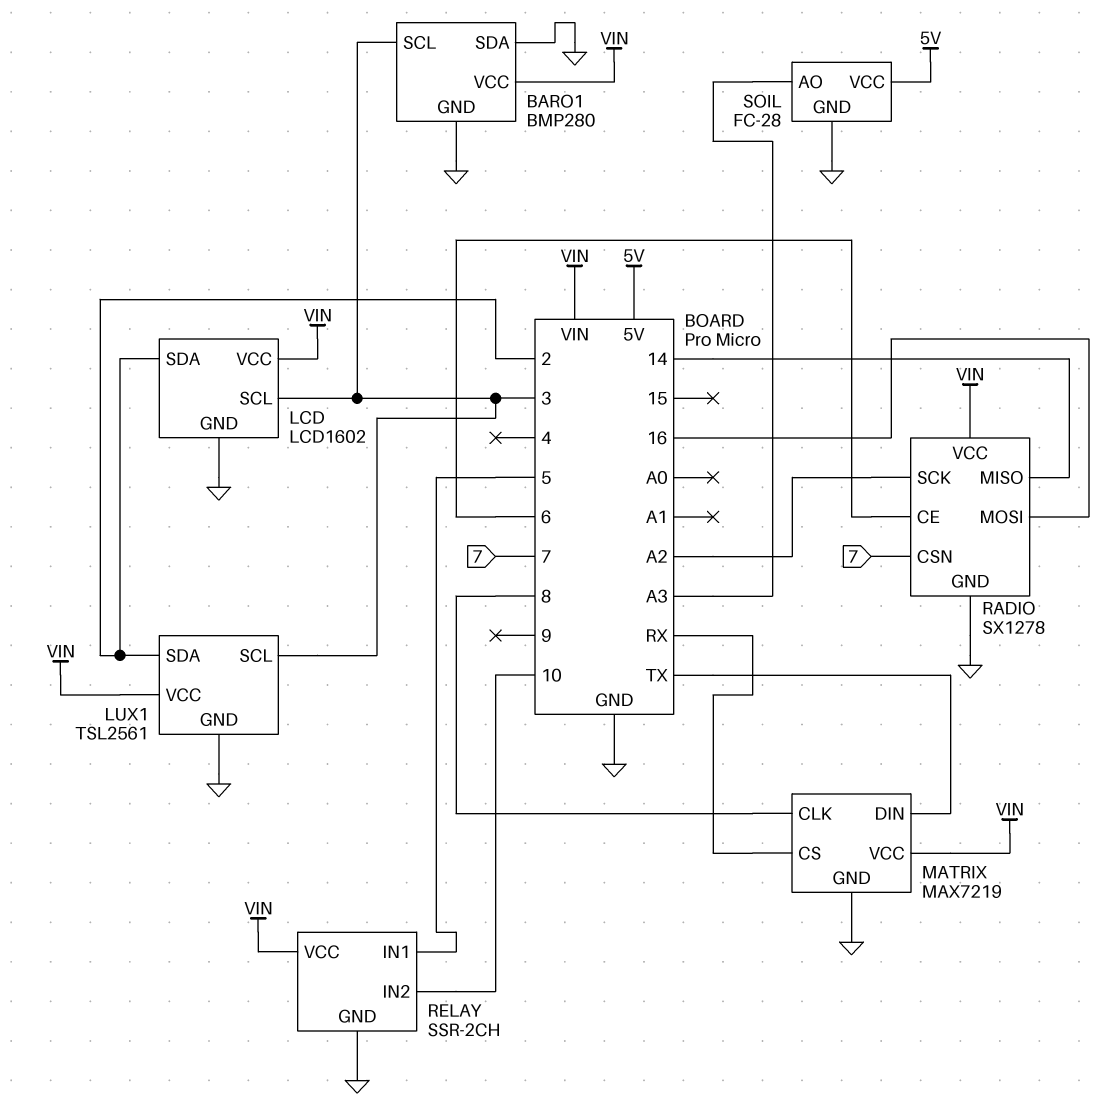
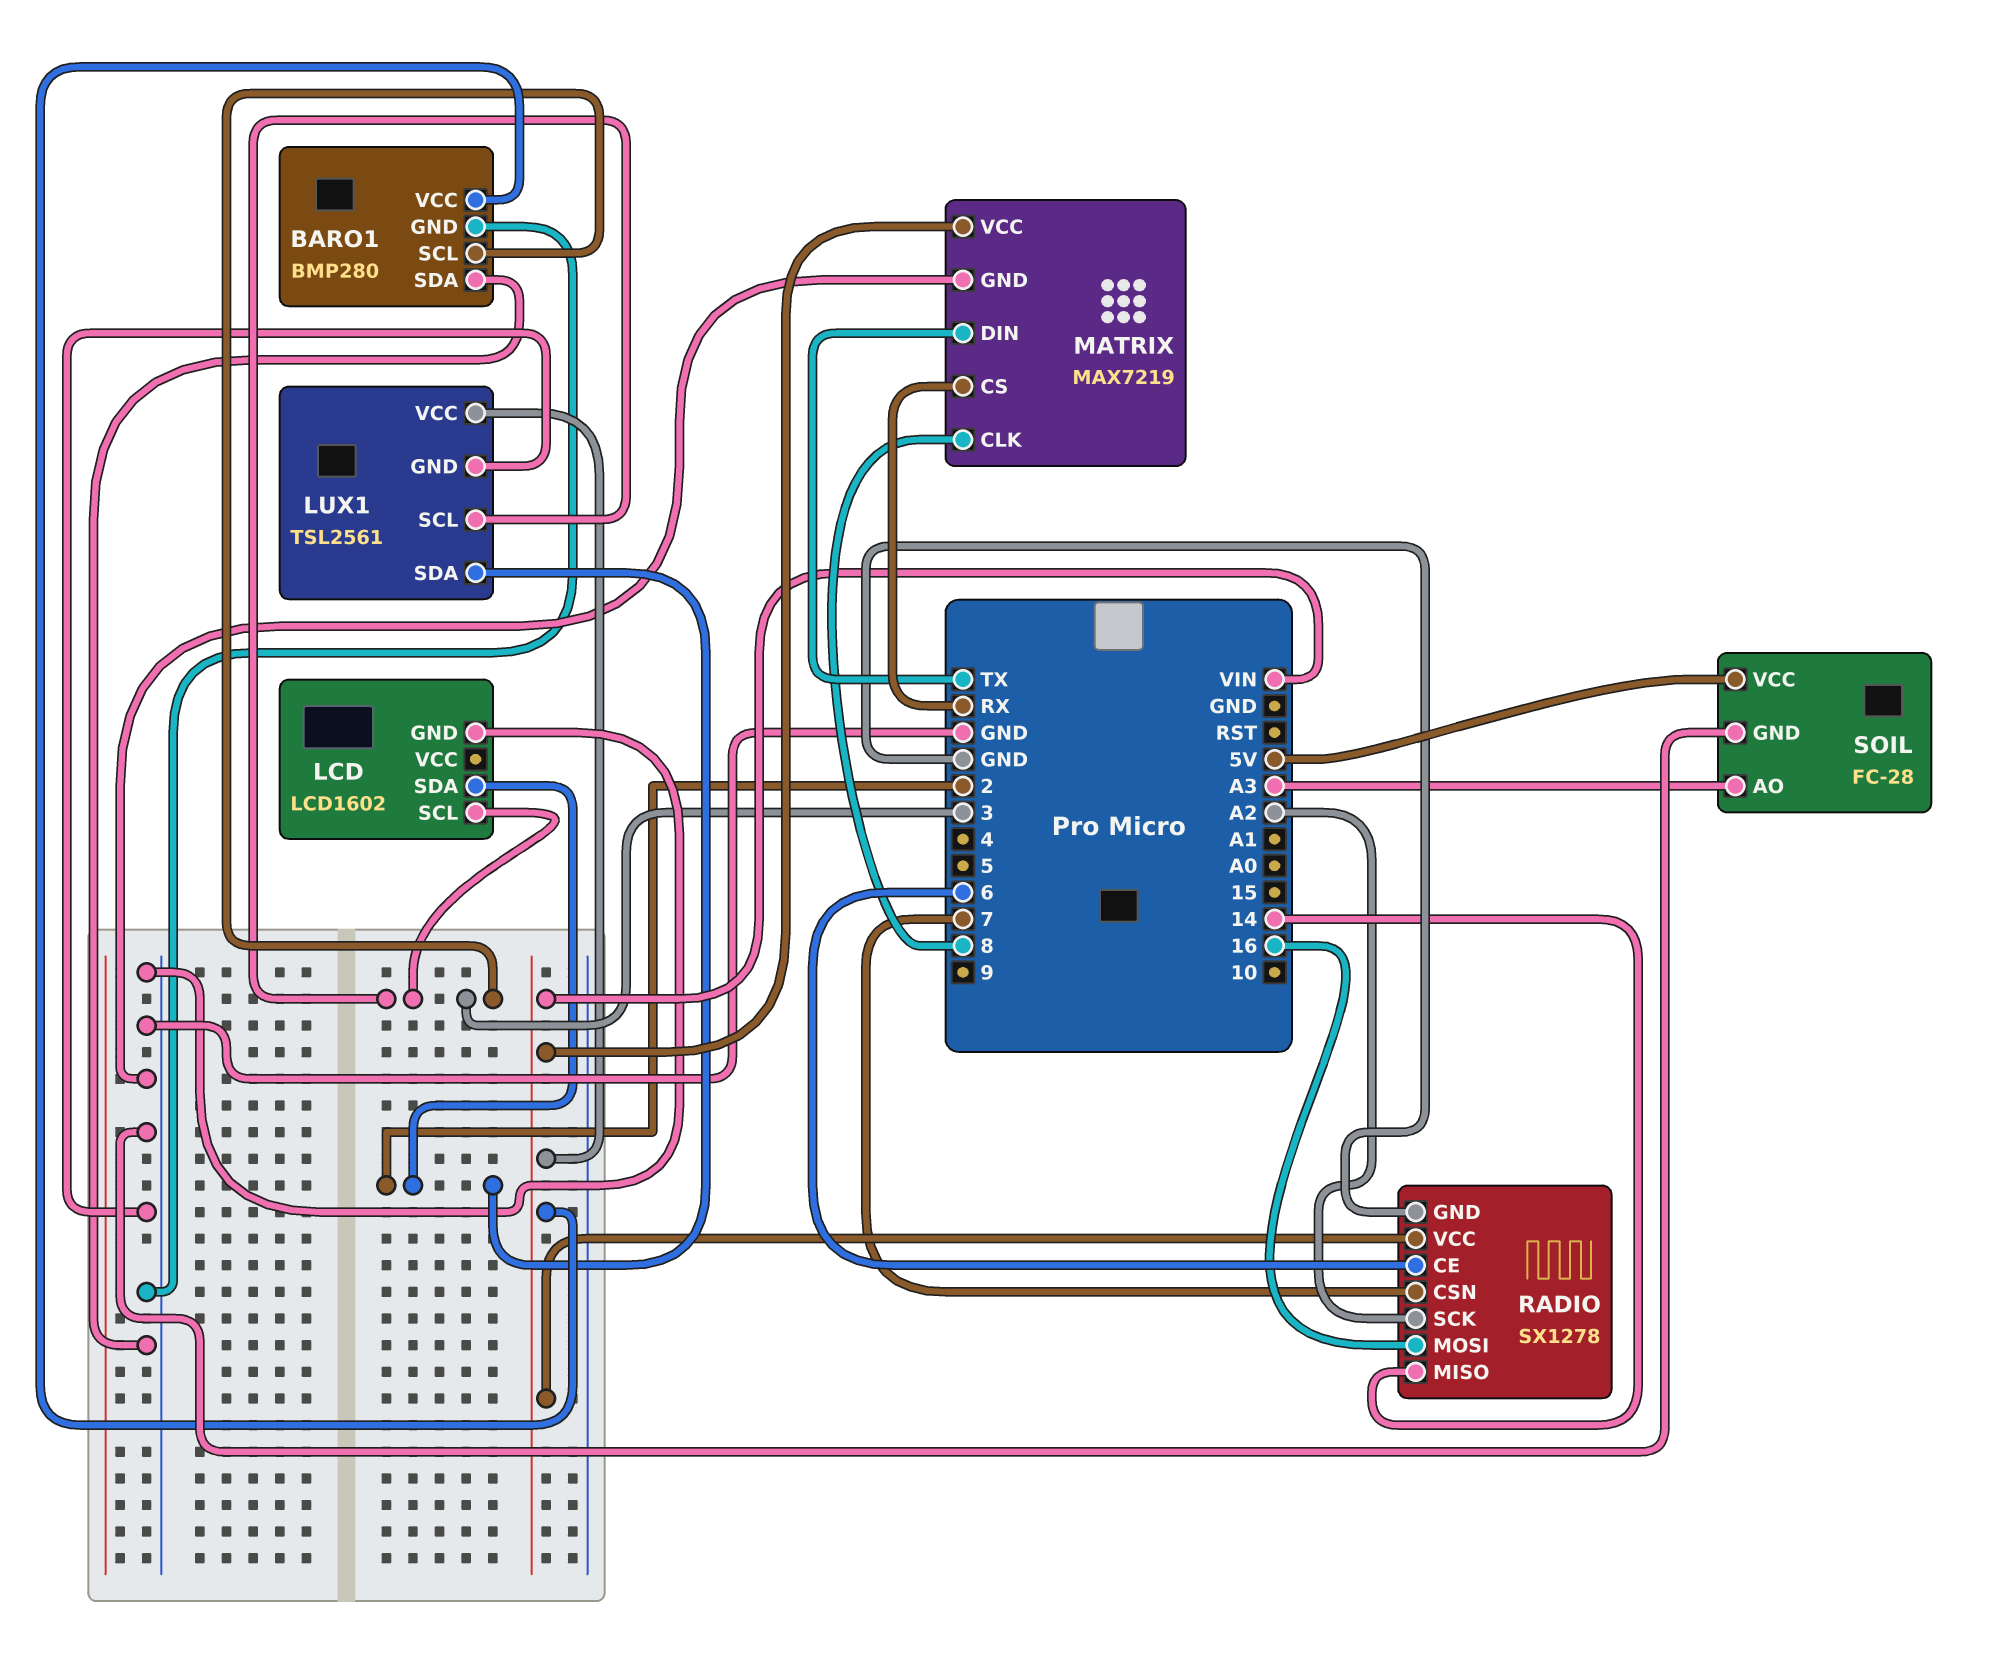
LCD pin VCC: VIN -> none
RELAY: SSR-2CH -> none
RELAY pin GND: GND -> none
RELAY pin IN1: 5 -> none
RELAY pin IN2: 10 -> none
RELAY pin VCC: VIN -> none

